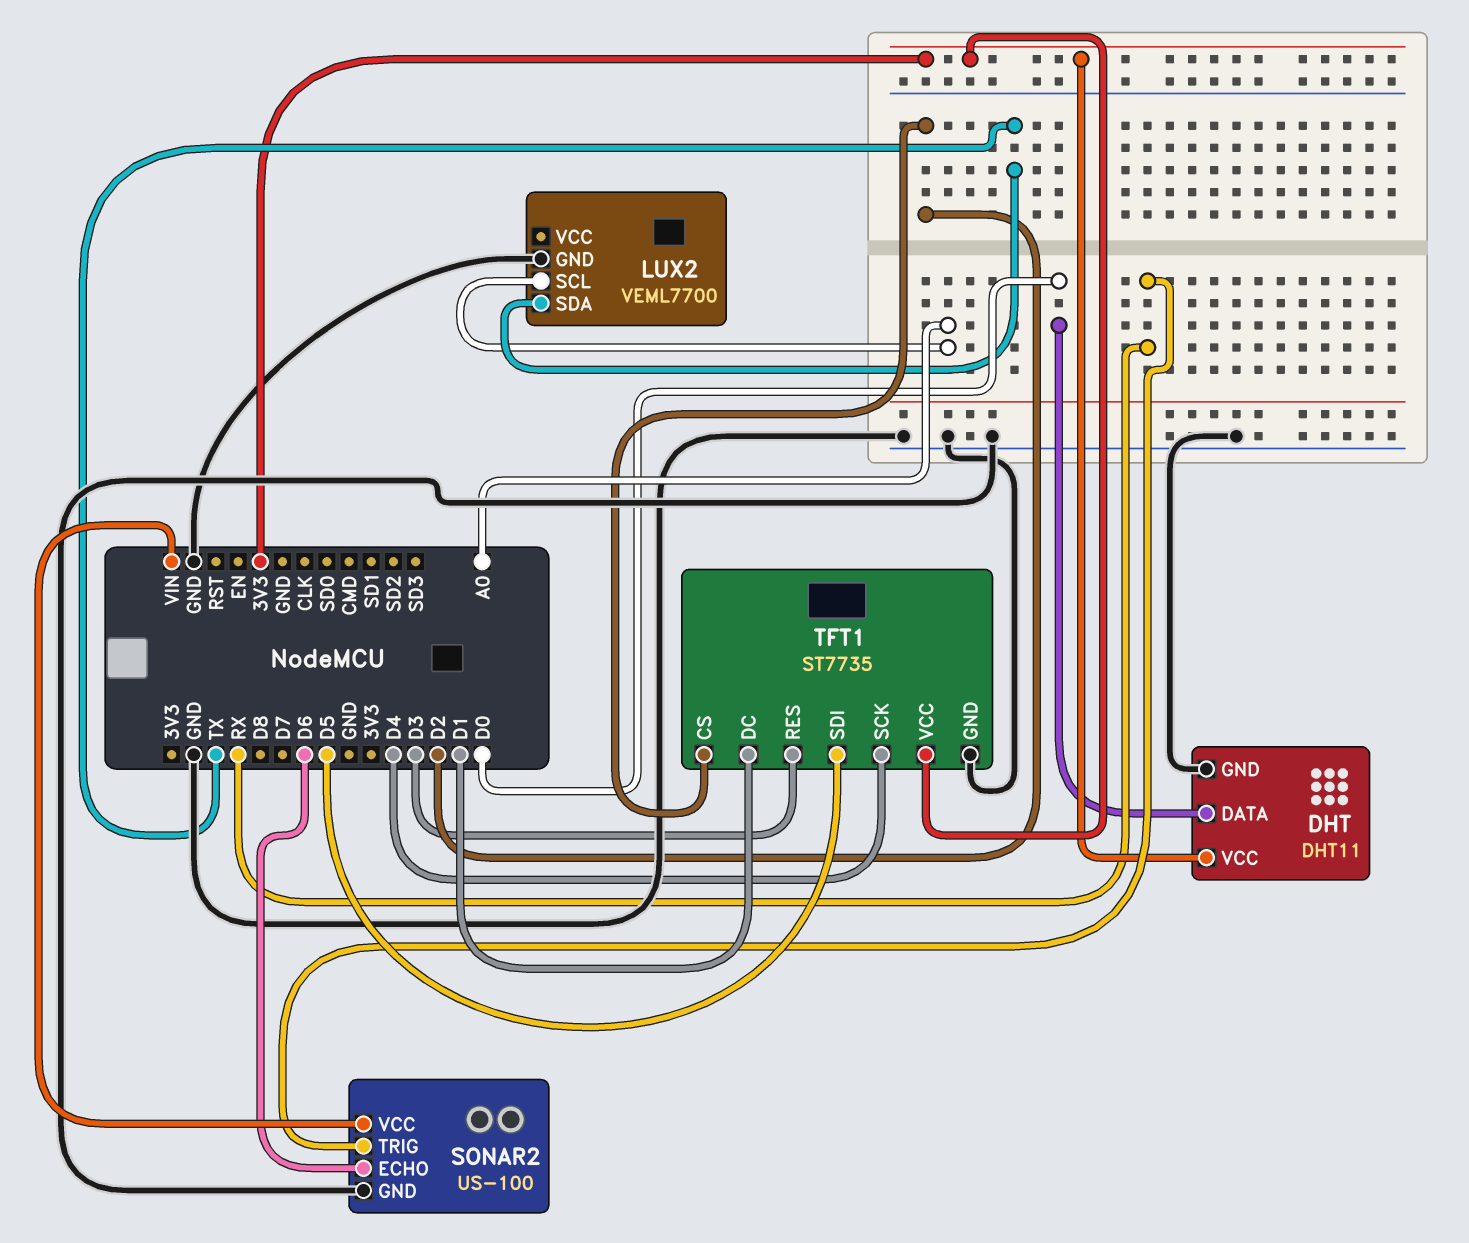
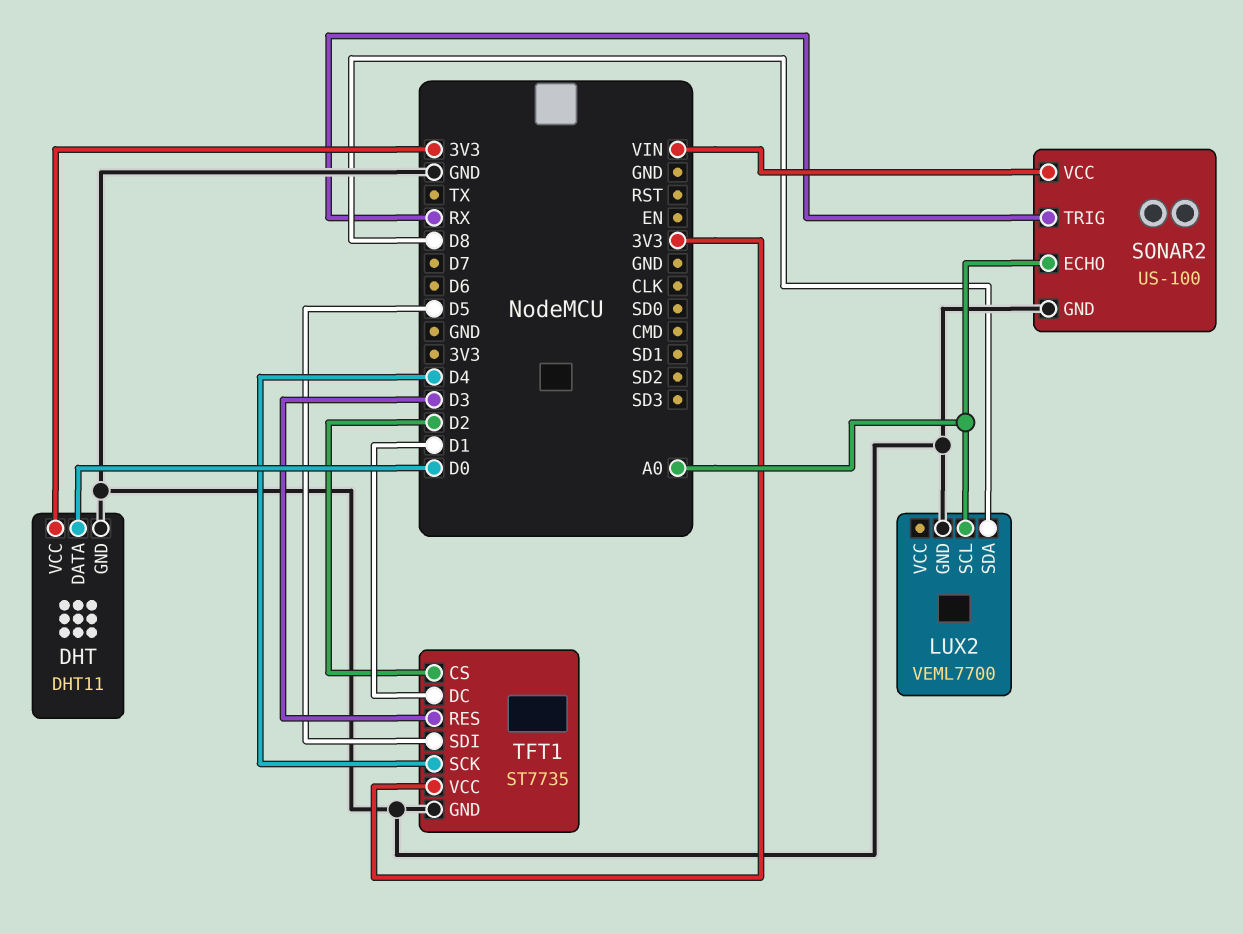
LUX2 pin SDA: TX -> D8
SONAR2 pin ECHO: D6 -> A0

